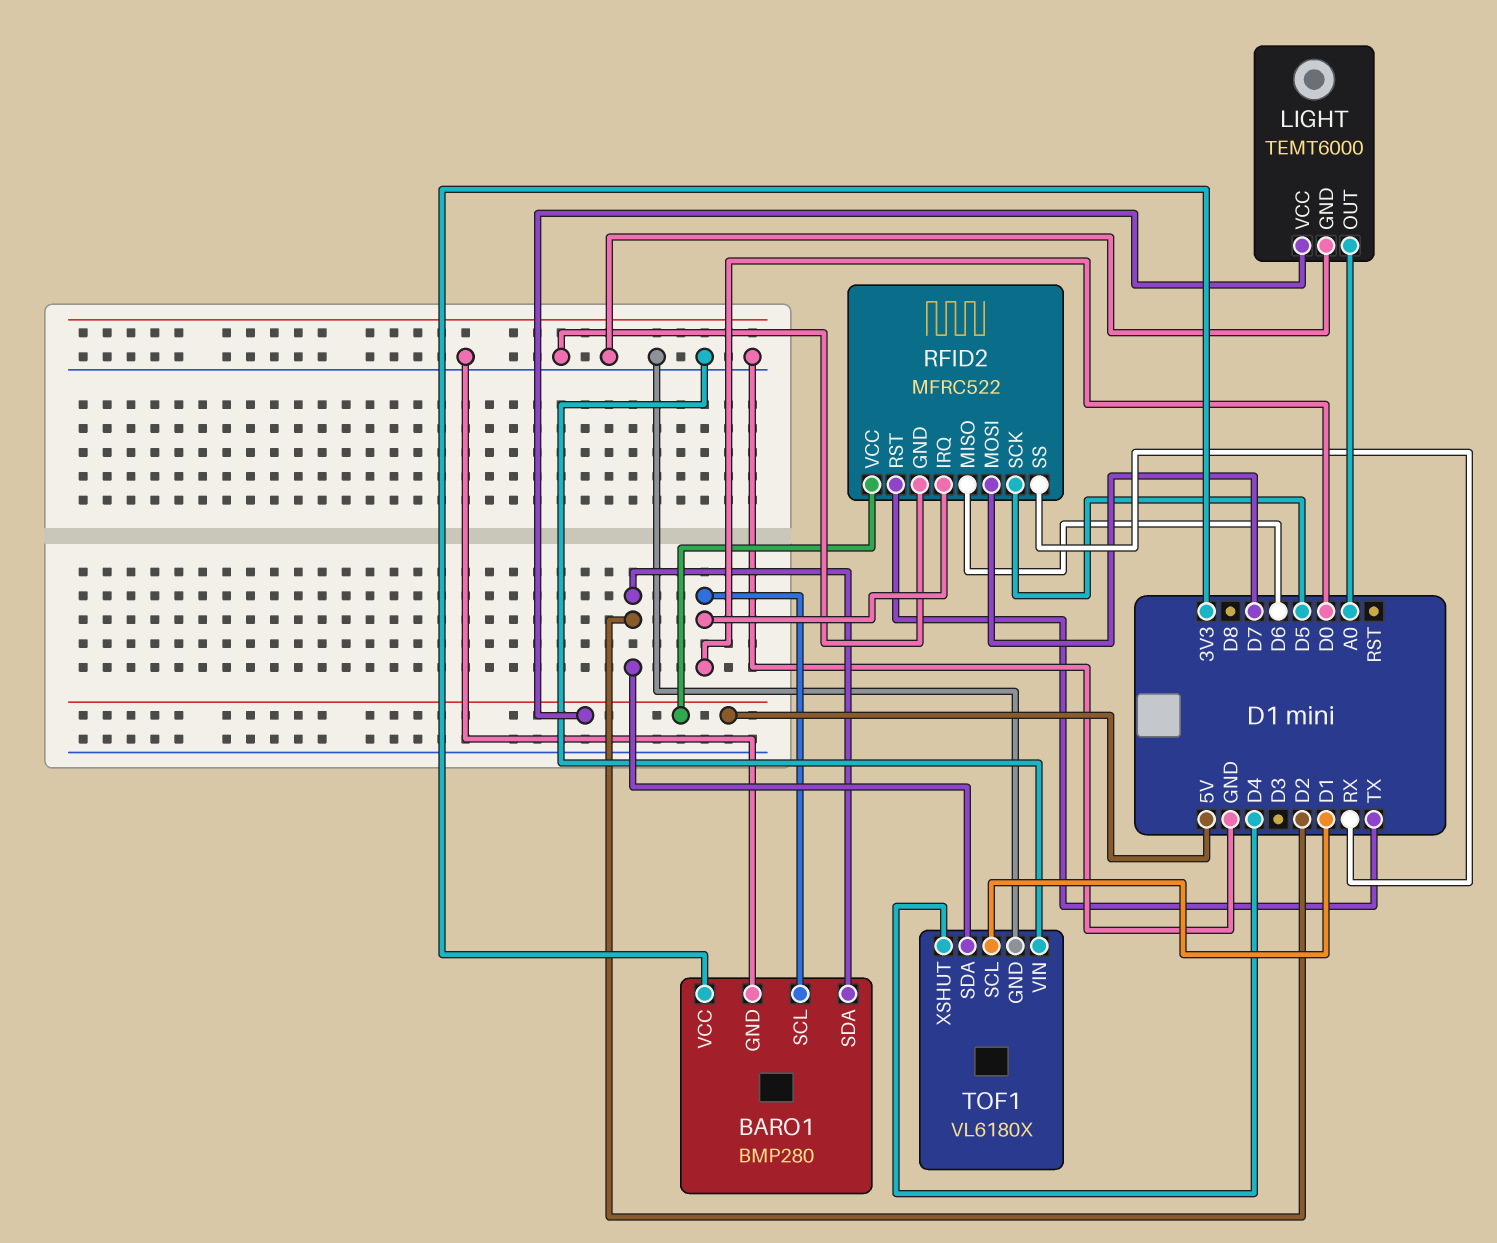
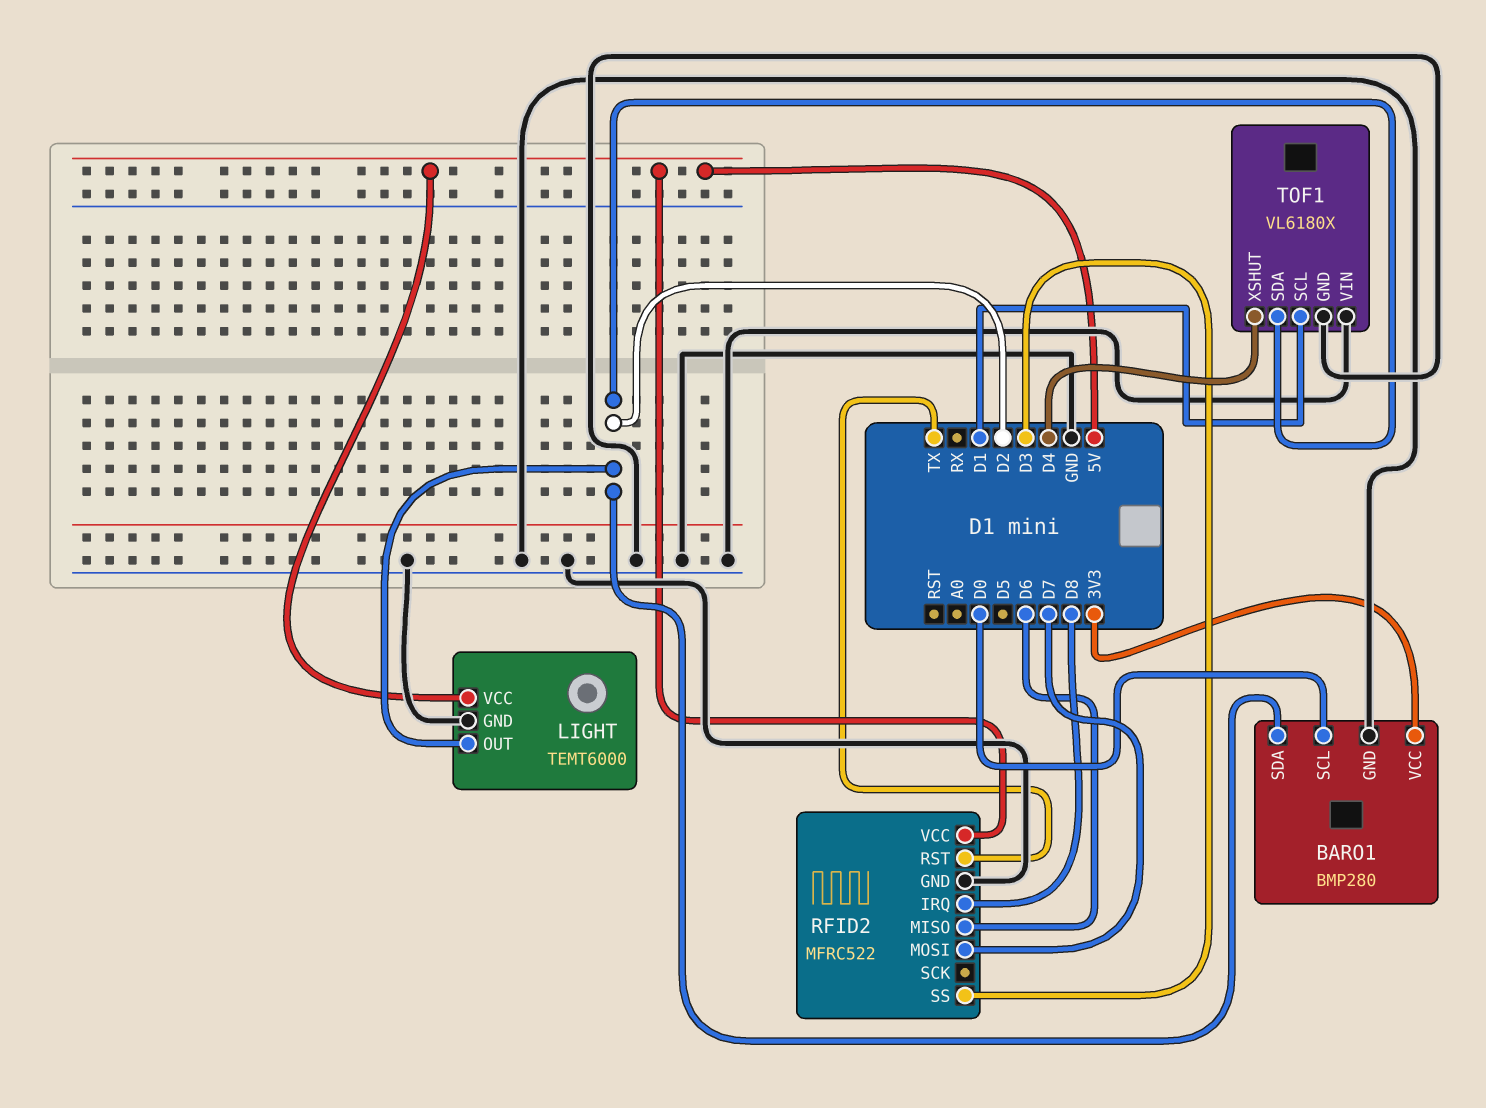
LIGHT pin OUT: A0 -> D2
RFID2 pin IRQ: D0 -> D8
RFID2 pin SCK: D5 -> none
RFID2 pin SS: RX -> D3

